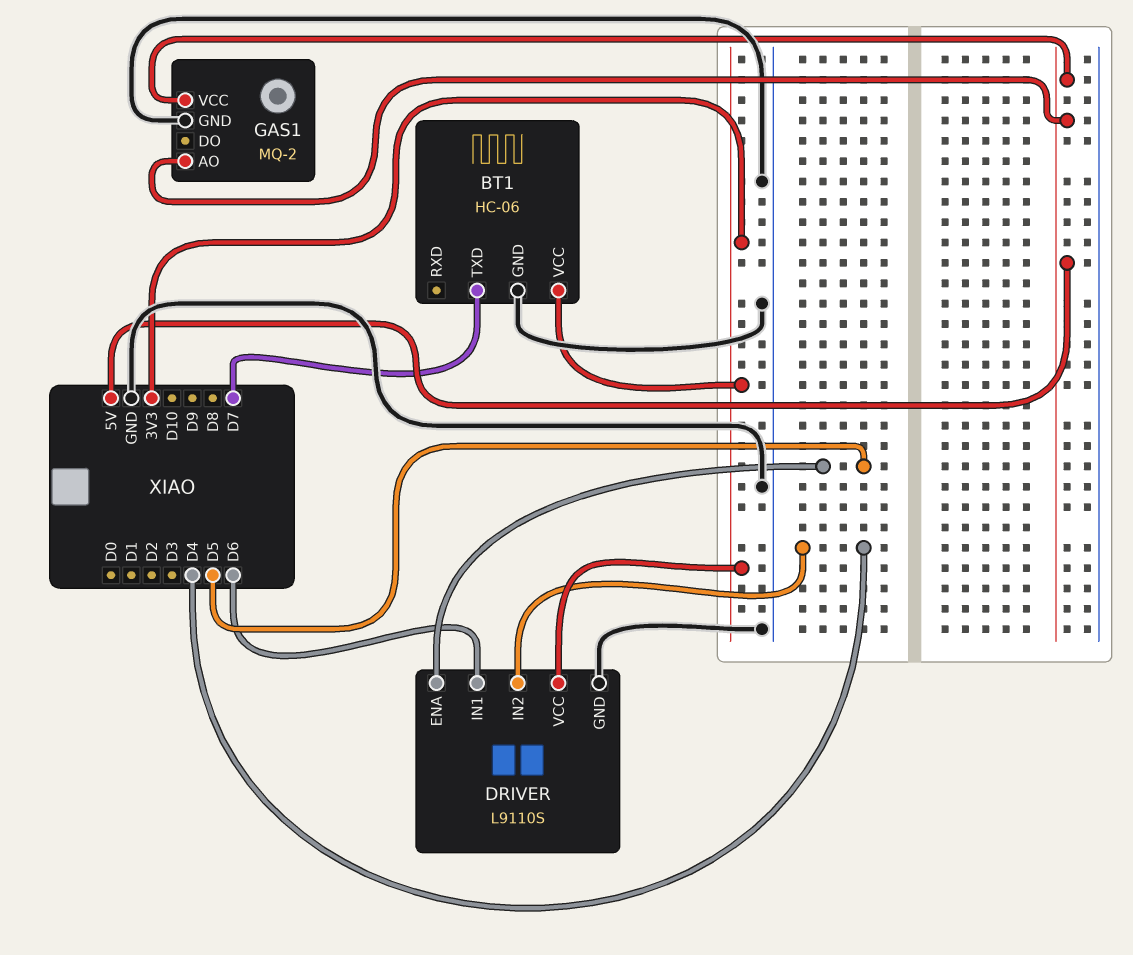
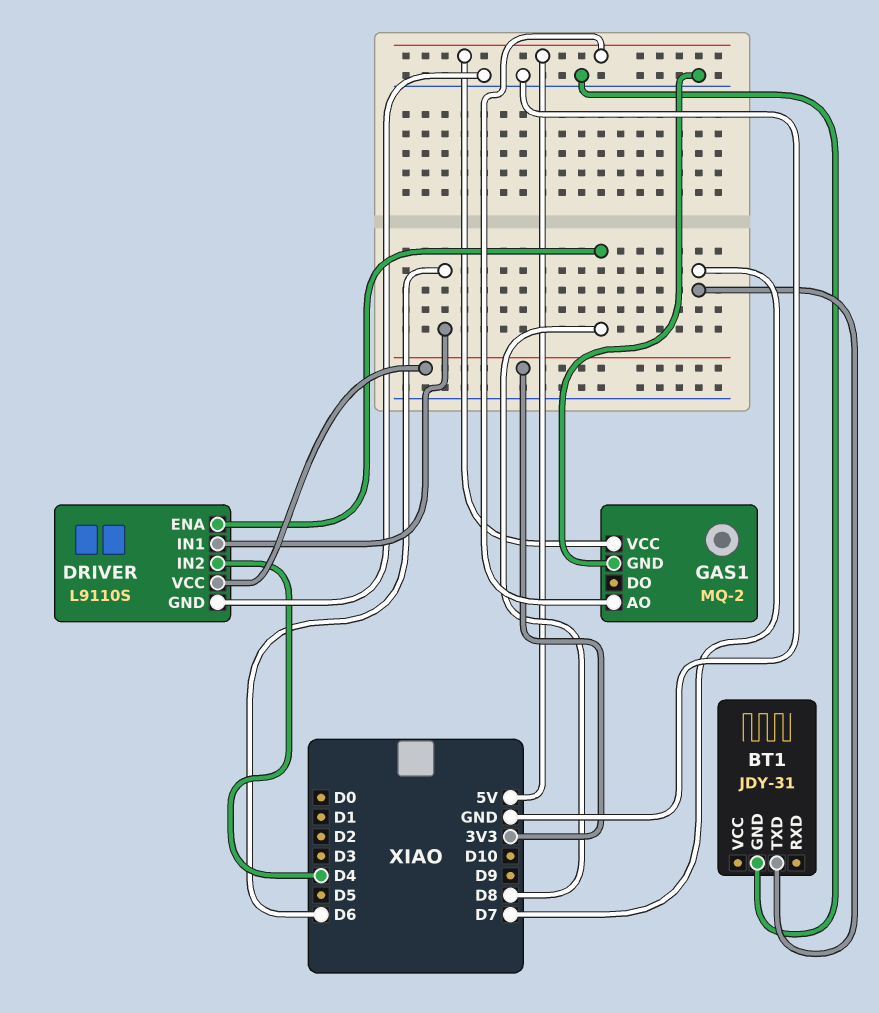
BT1: HC-06 -> JDY-31
BT1 pin VCC: 3V3 -> none
DRIVER pin ENA: D5 -> D8

